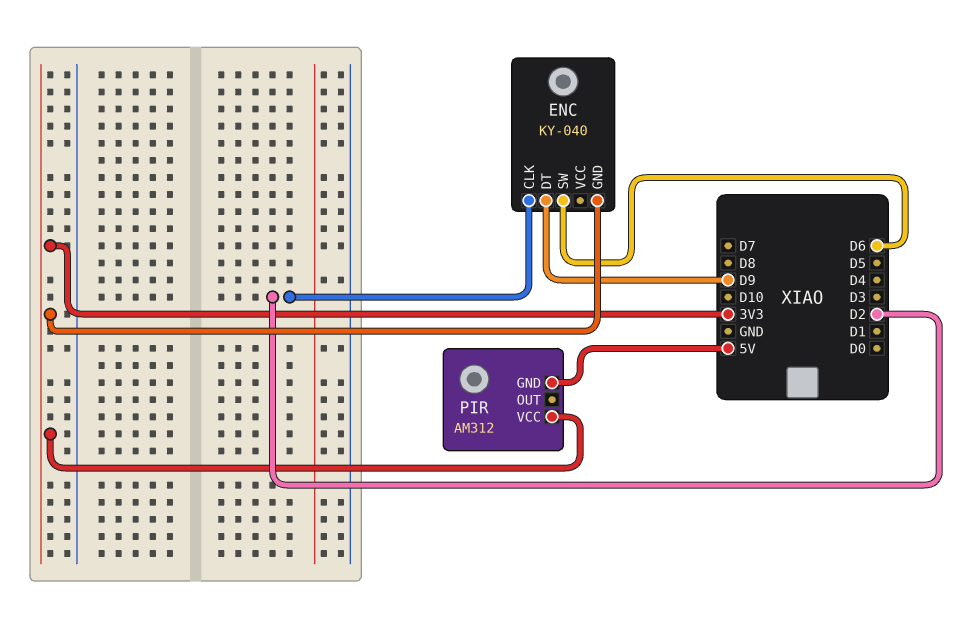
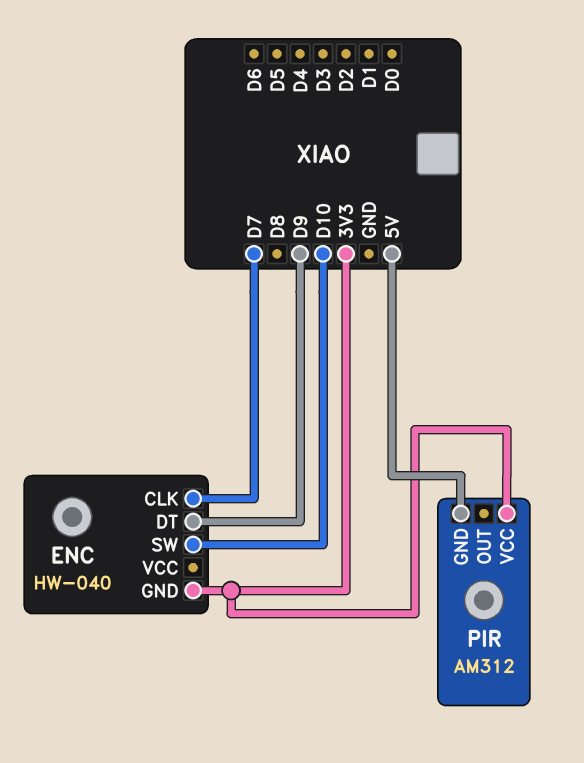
ENC: KY-040 -> HW-040
ENC pin CLK: D2 -> D7
ENC pin SW: D6 -> D10

